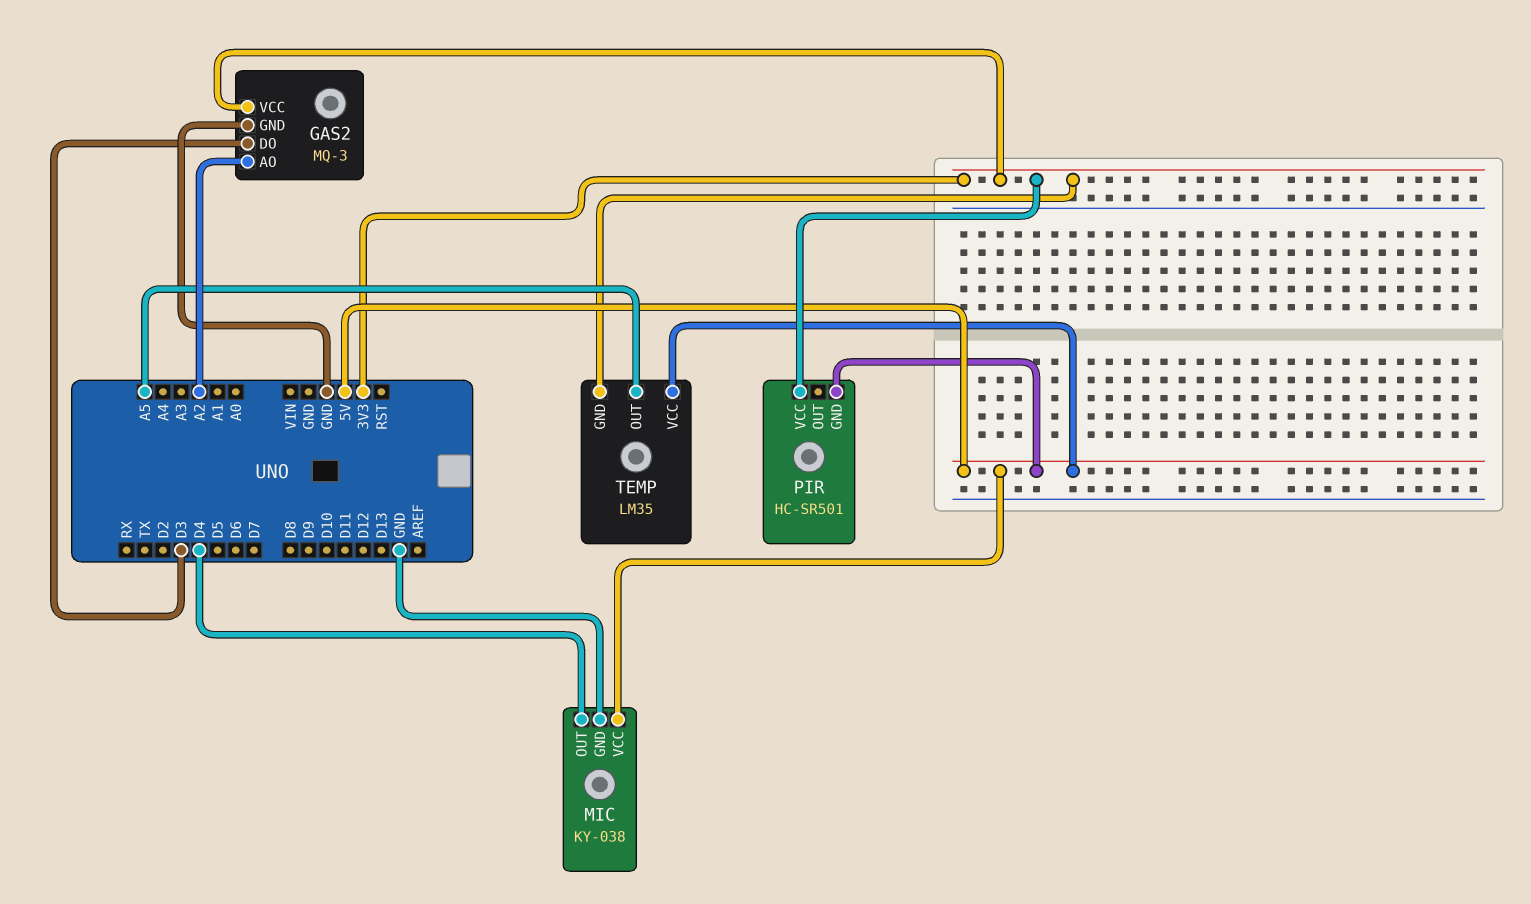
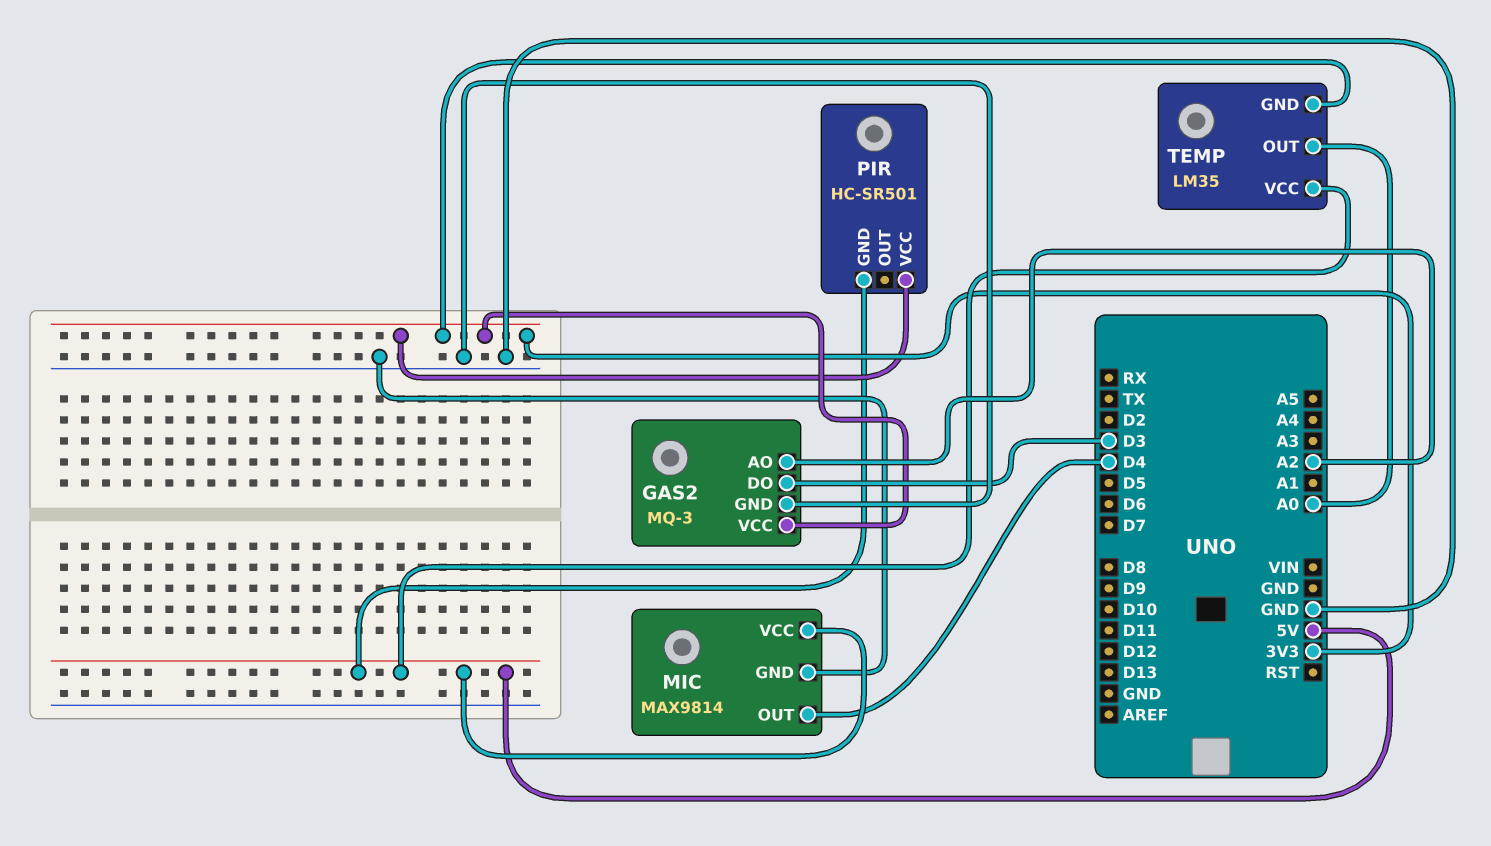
MIC: KY-038 -> MAX9814
TEMP pin OUT: A5 -> A0

